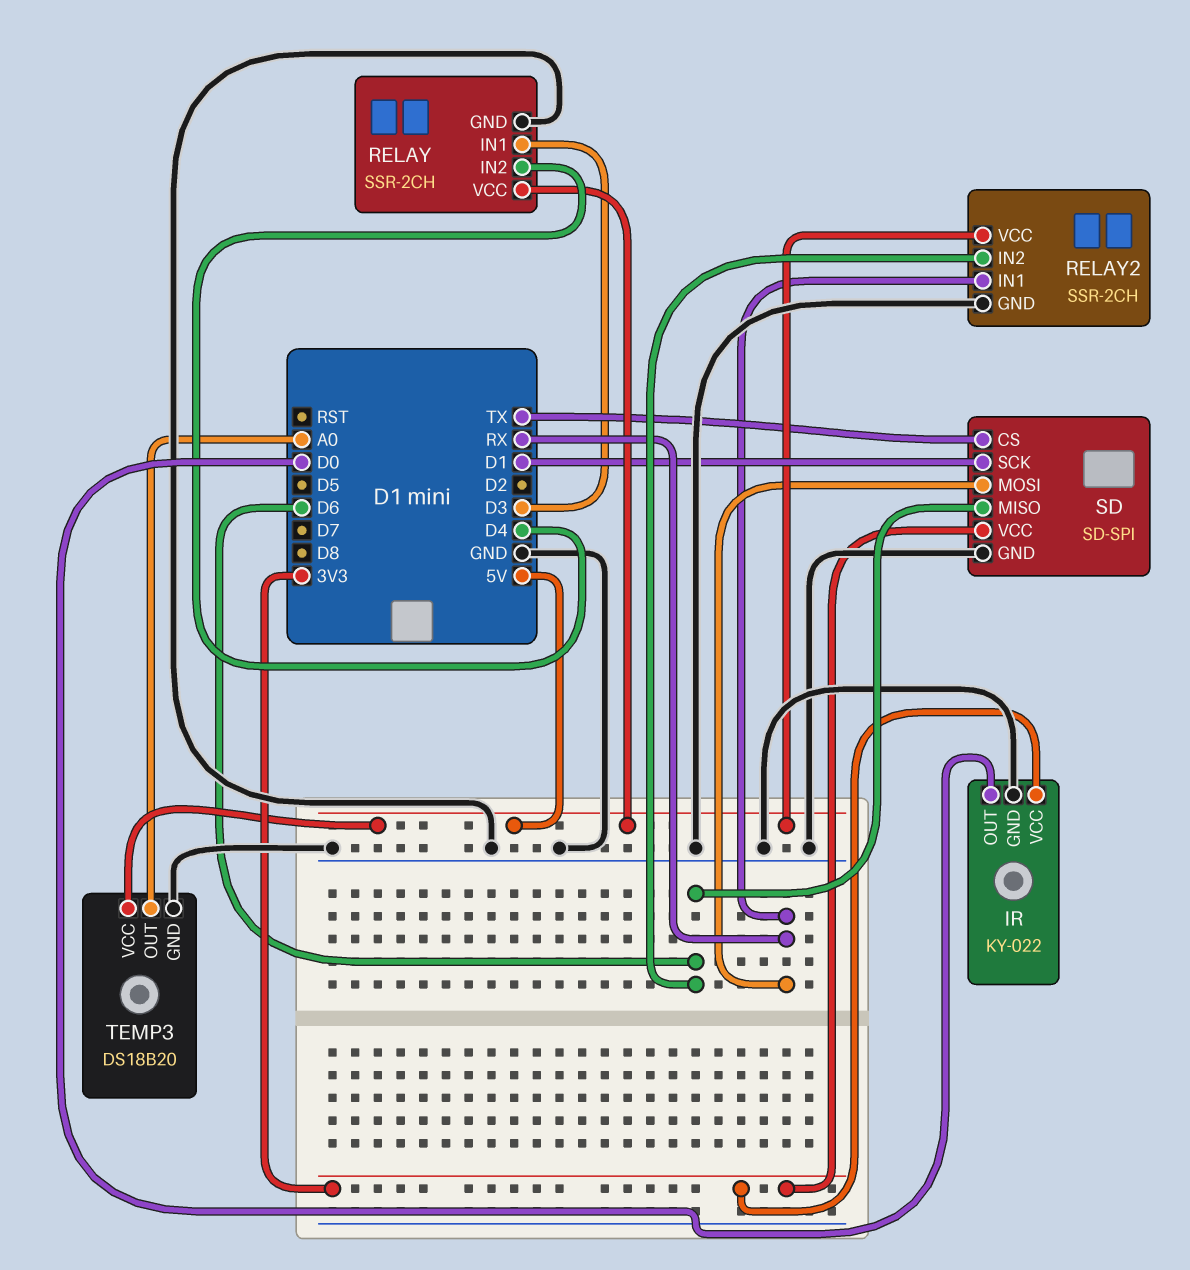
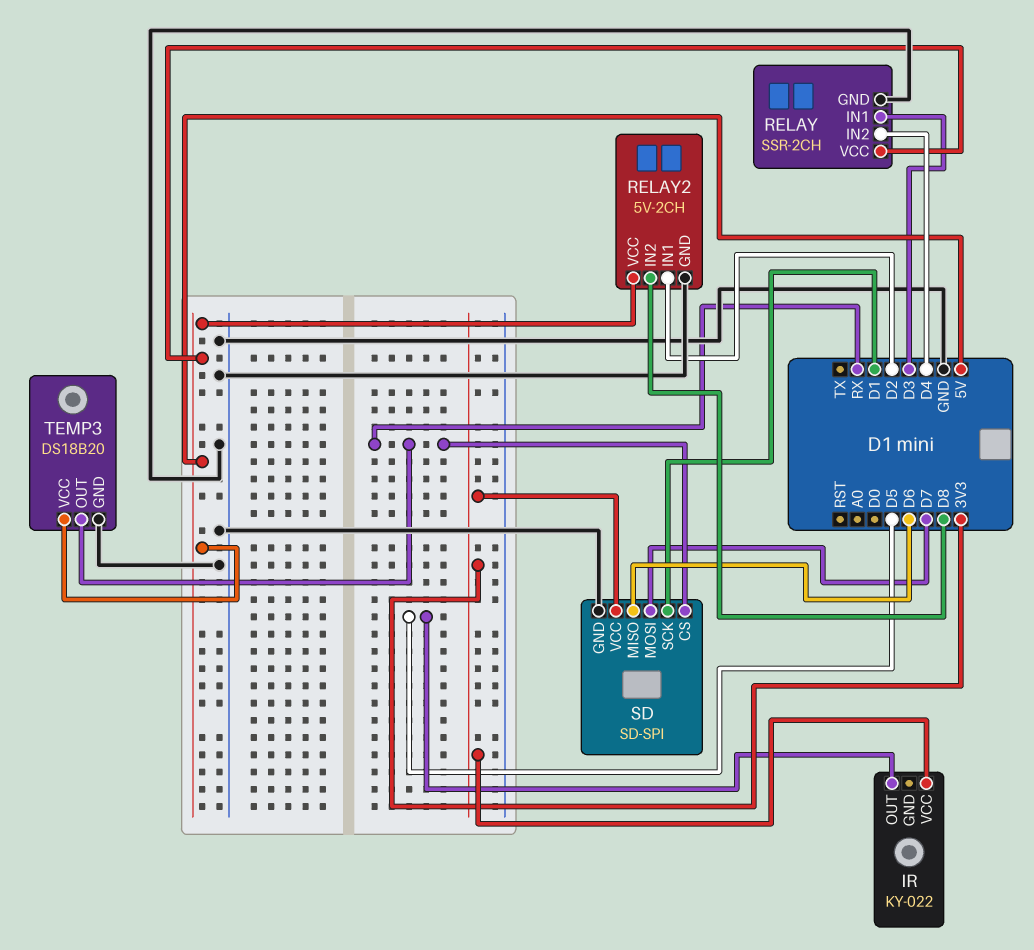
IR pin GND: GND -> none
IR pin OUT: D0 -> D5
RELAY2: SSR-2CH -> 5V-2CH
RELAY2 pin IN1: RX -> D2
RELAY2 pin IN2: D6 -> D8
SD pin CS: TX -> RX
SD pin MOSI: RX -> D7
TEMP3 pin OUT: A0 -> RX

